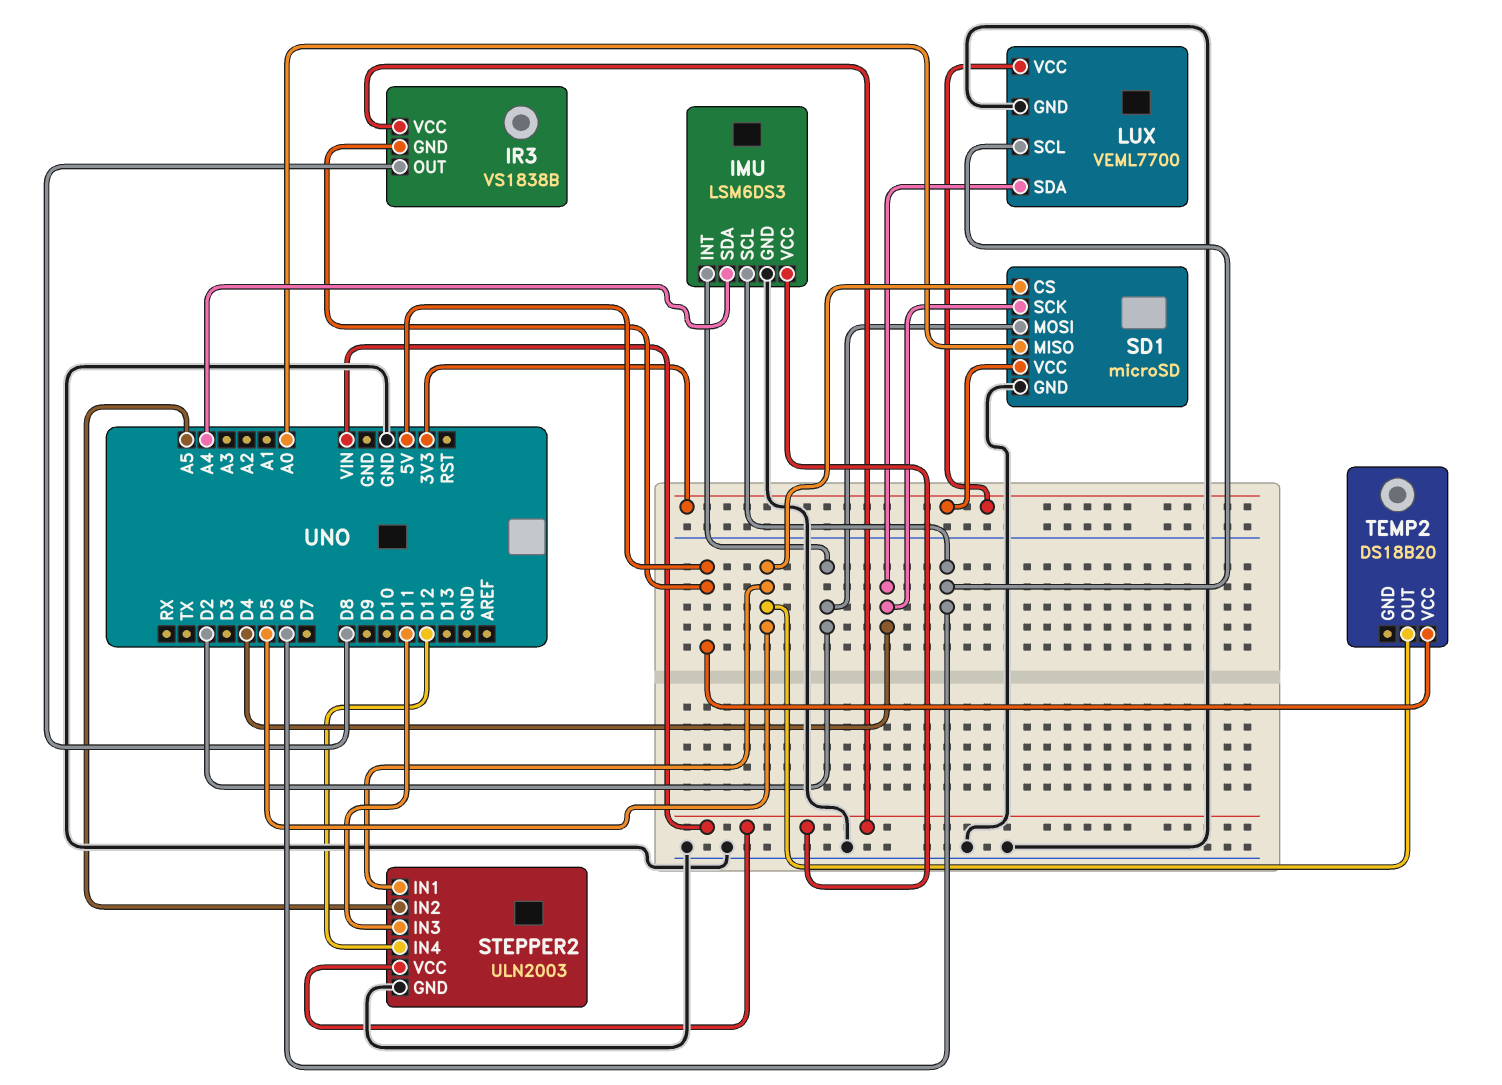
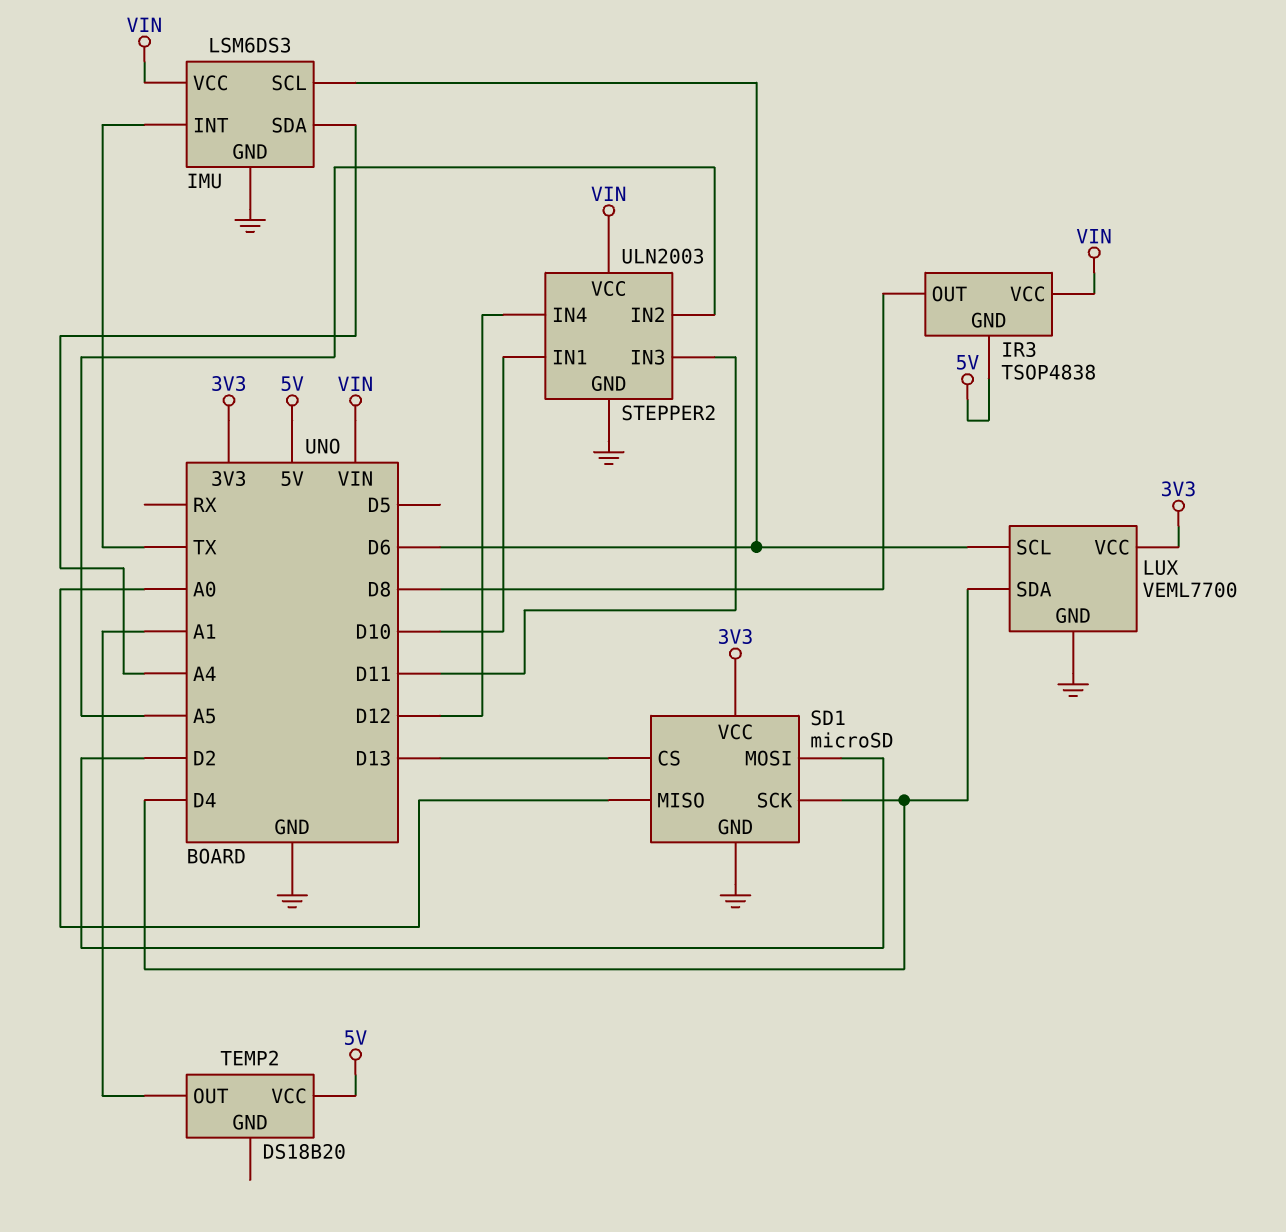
IMU pin INT: D2 -> TX
IR3: VS1838B -> TSOP4838
SD1 pin CS: D5 -> D13
STEPPER2 pin IN1: D5 -> D10
TEMP2 pin OUT: D5 -> A1

